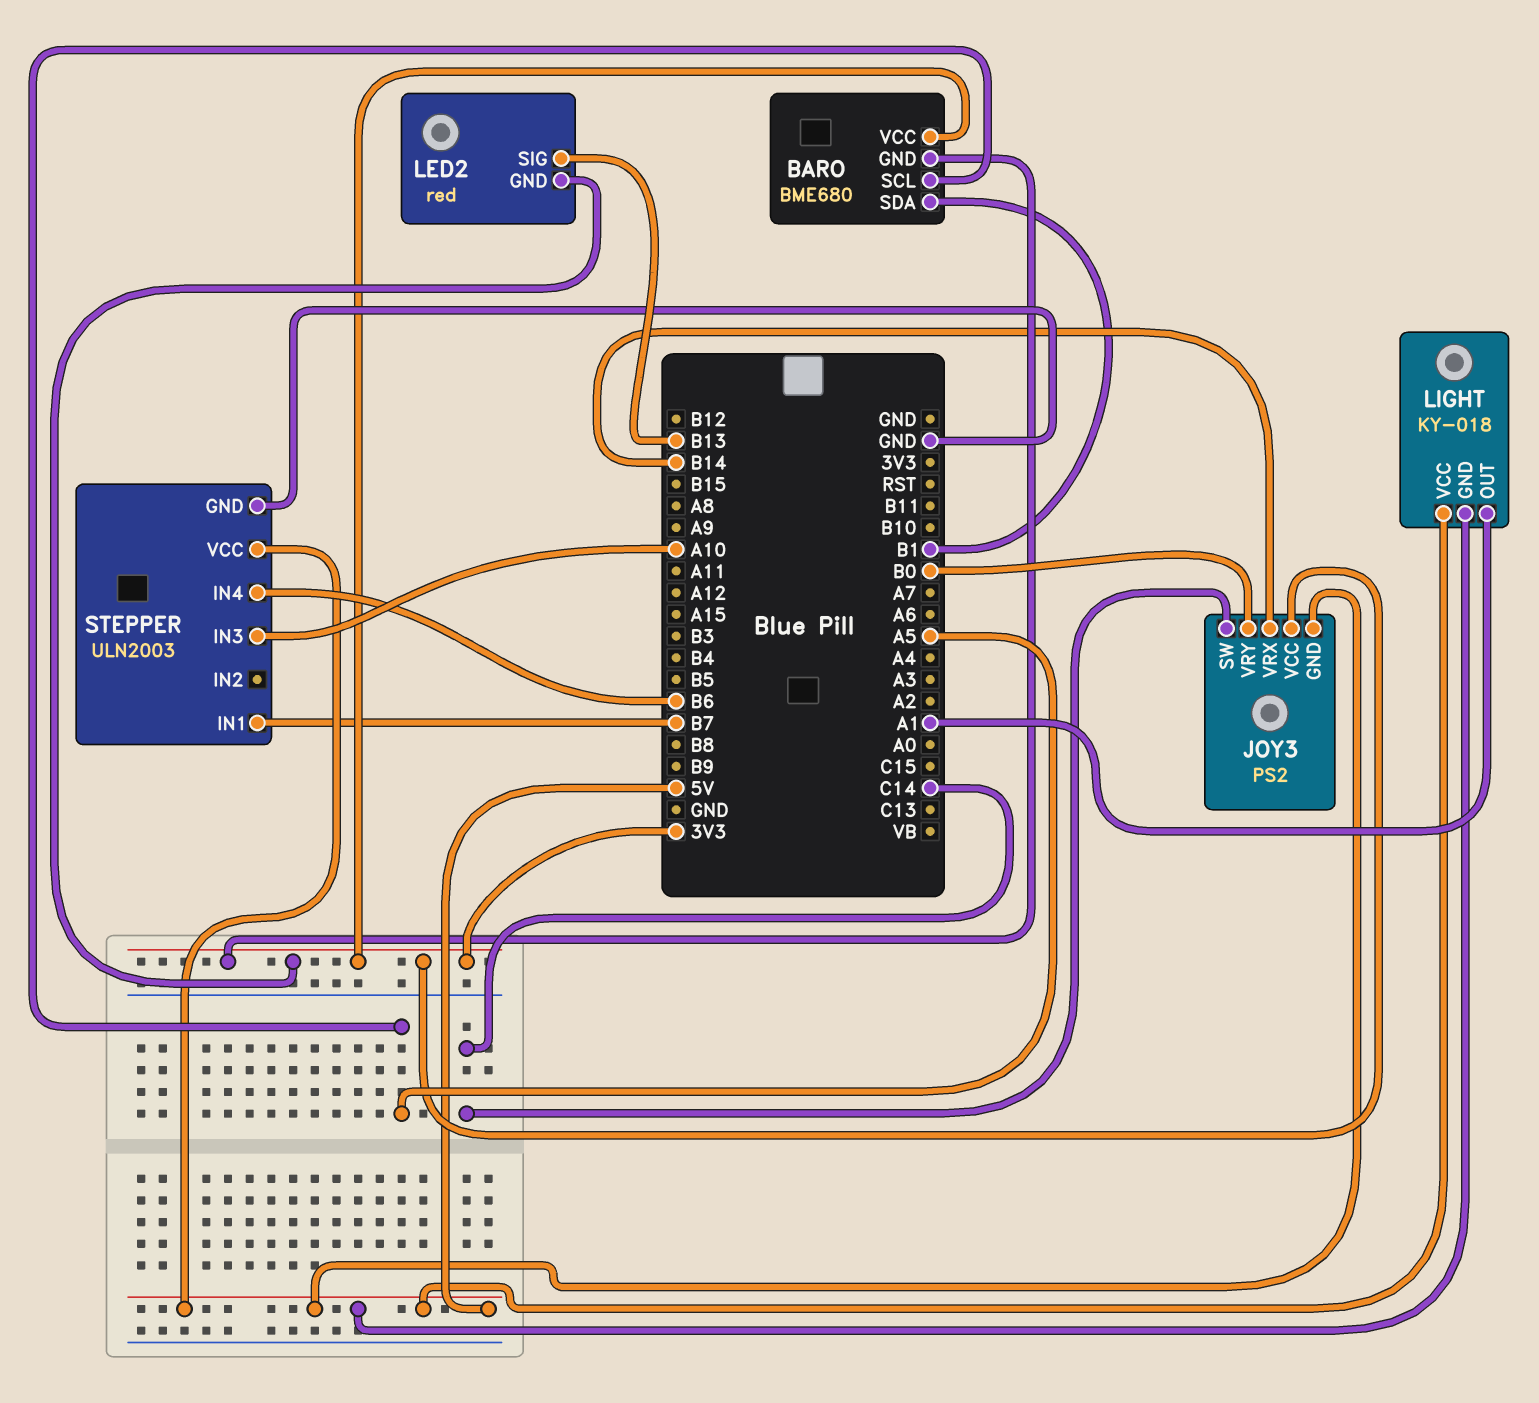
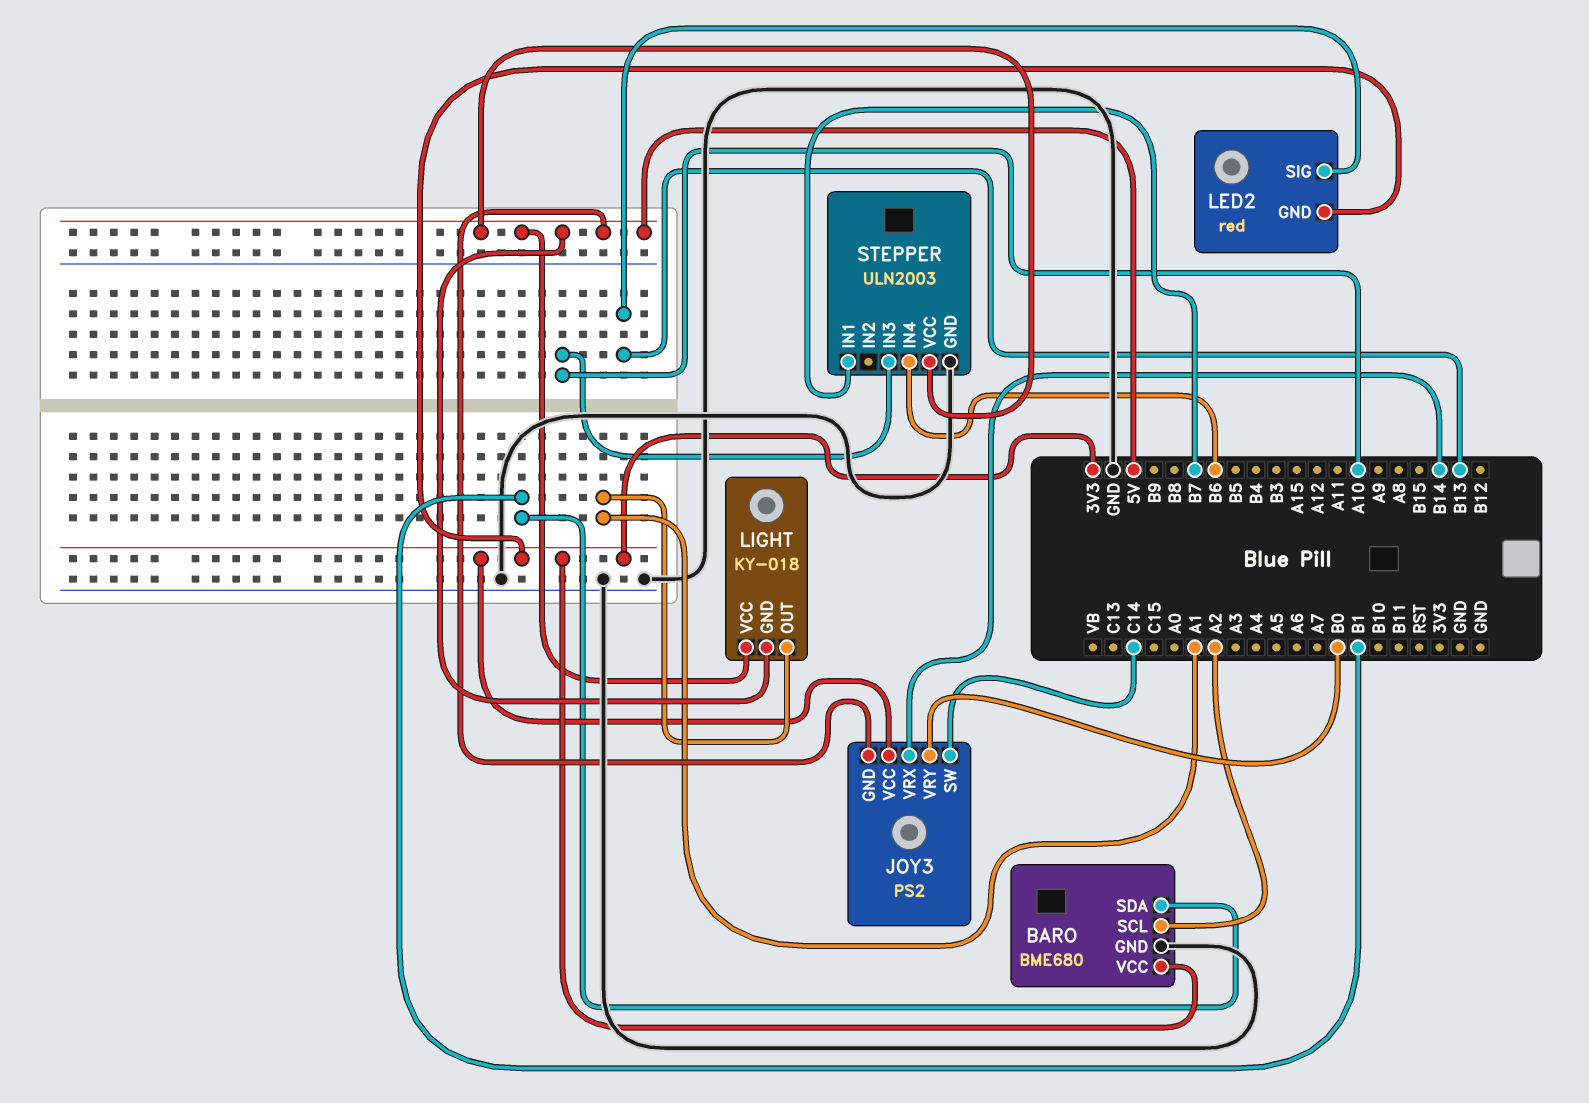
BARO pin GND: 3V3 -> GND
BARO pin SCL: A5 -> A2

